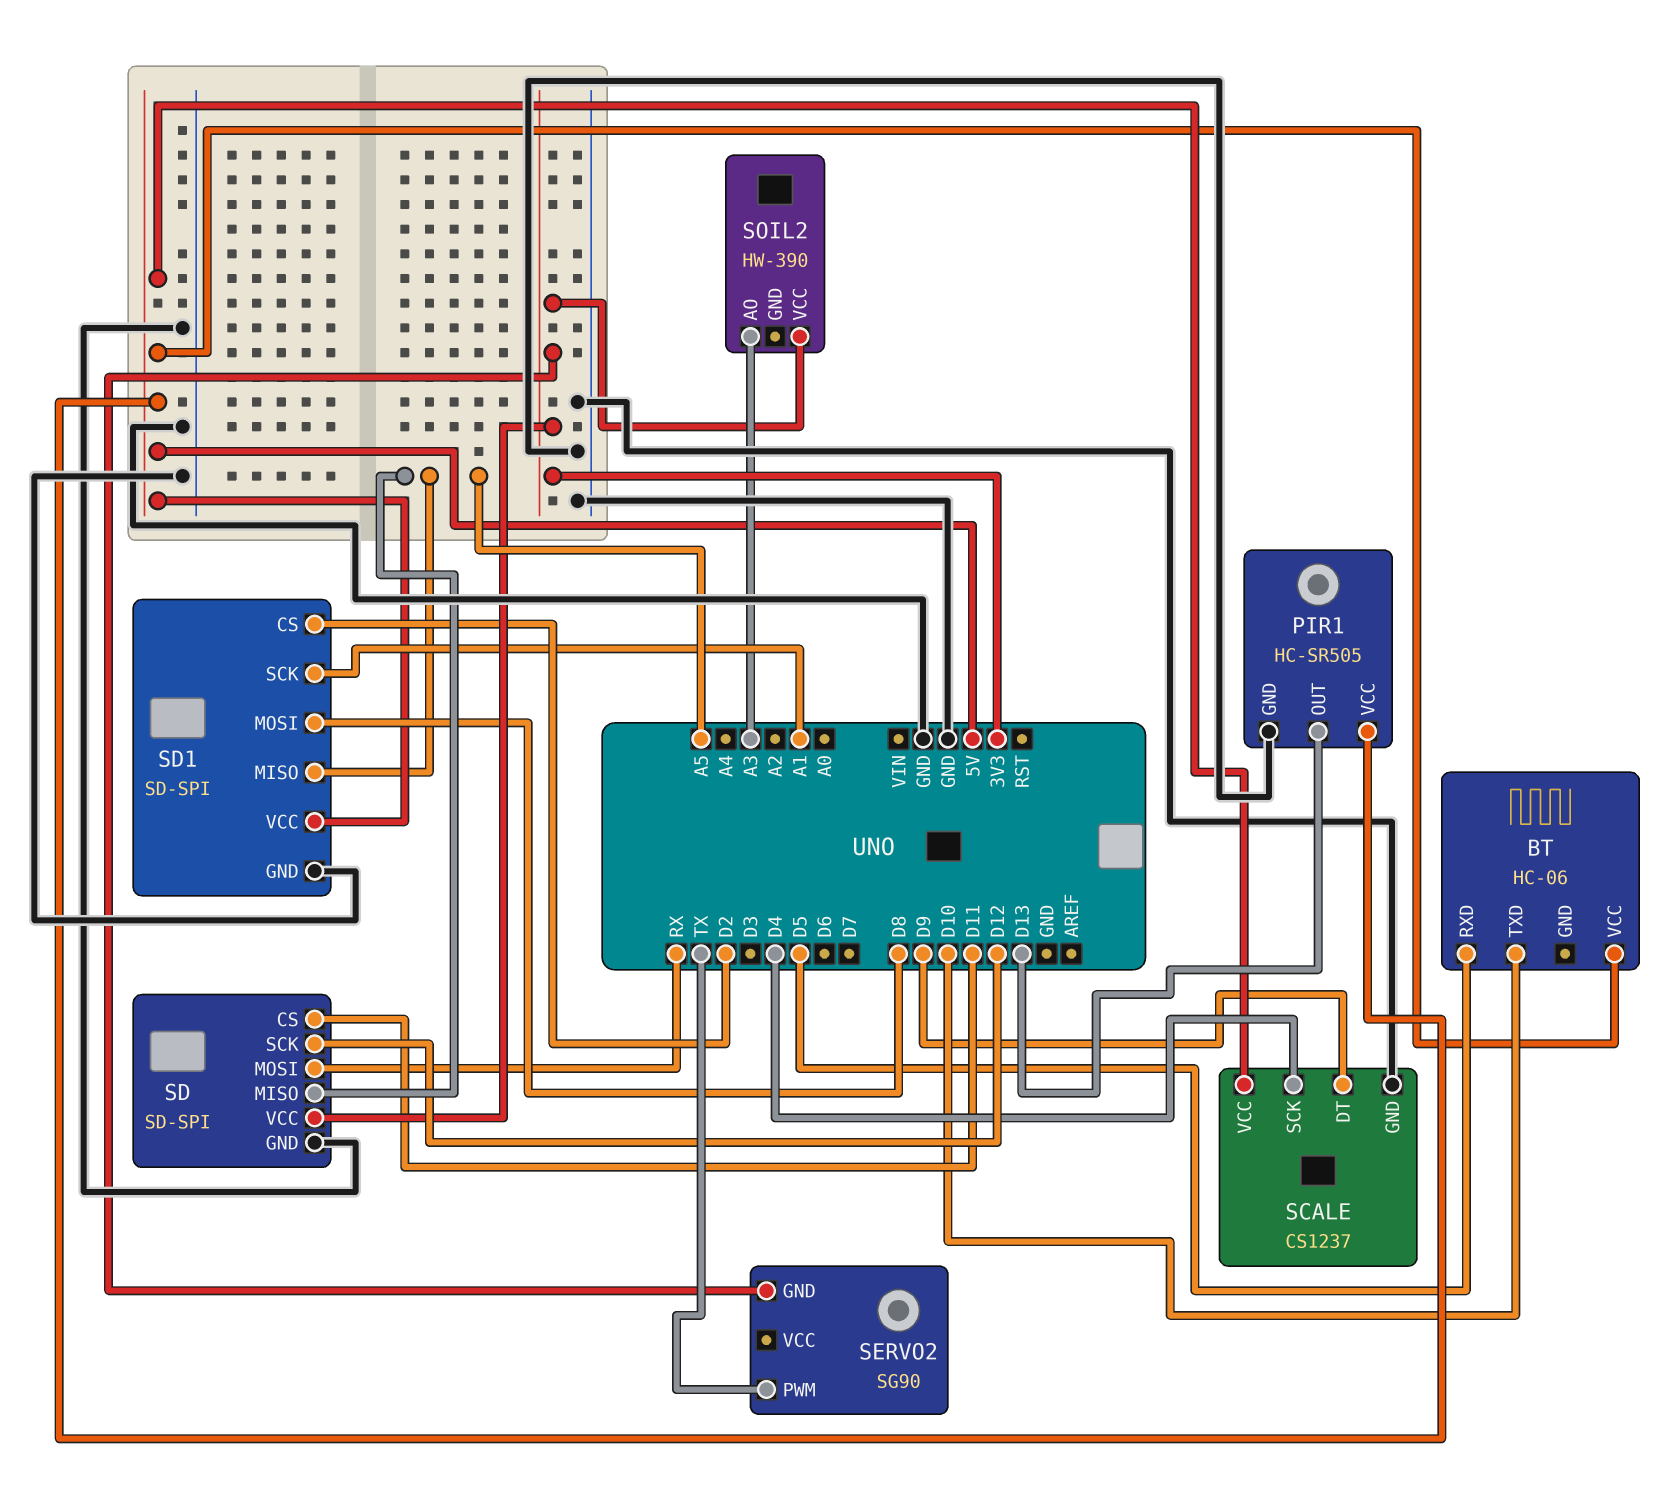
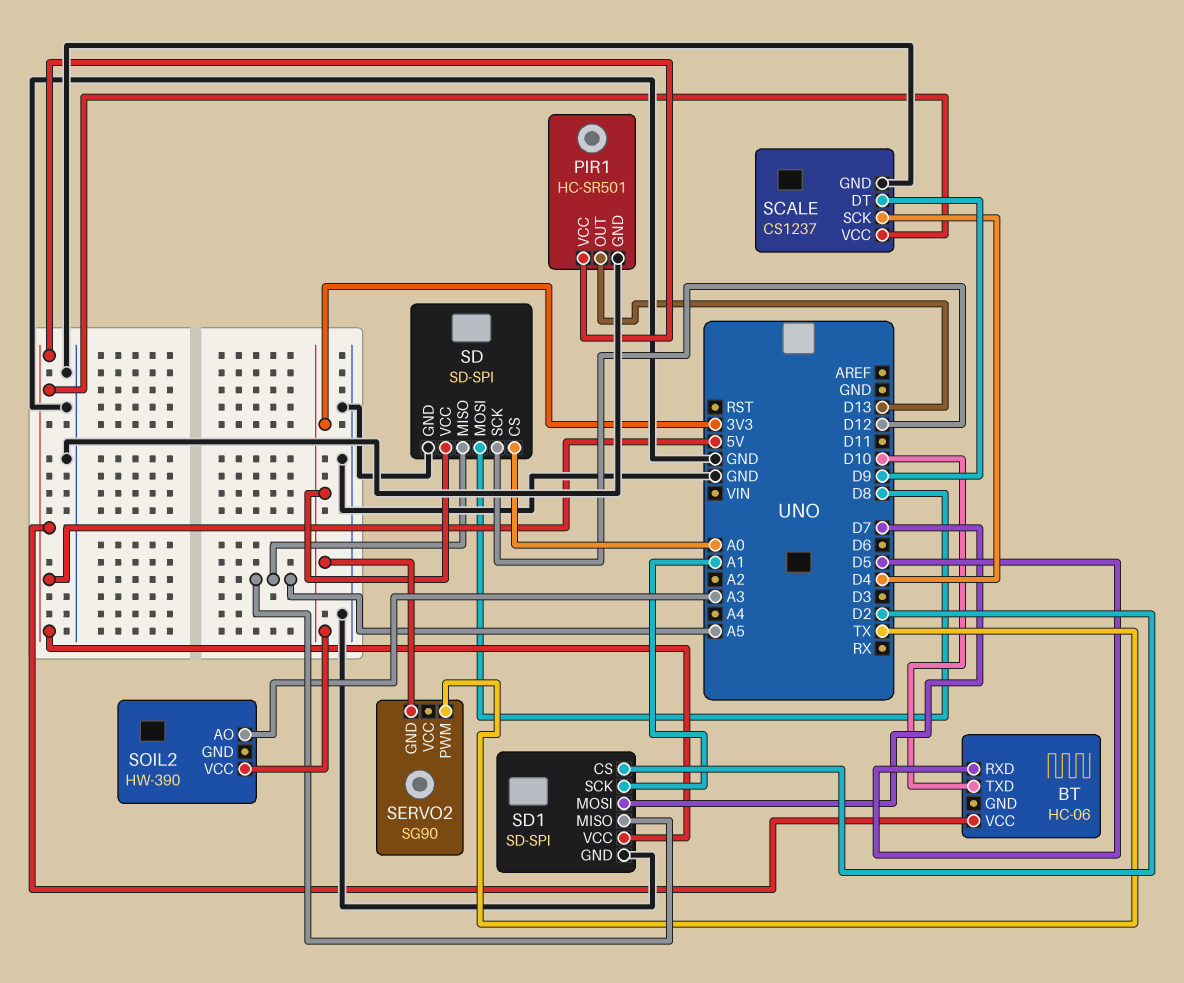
PIR1: HC-SR505 -> HC-SR501
SD pin CS: D11 -> A0
SD pin MOSI: RX -> D8
SD1 pin MOSI: D8 -> D7

